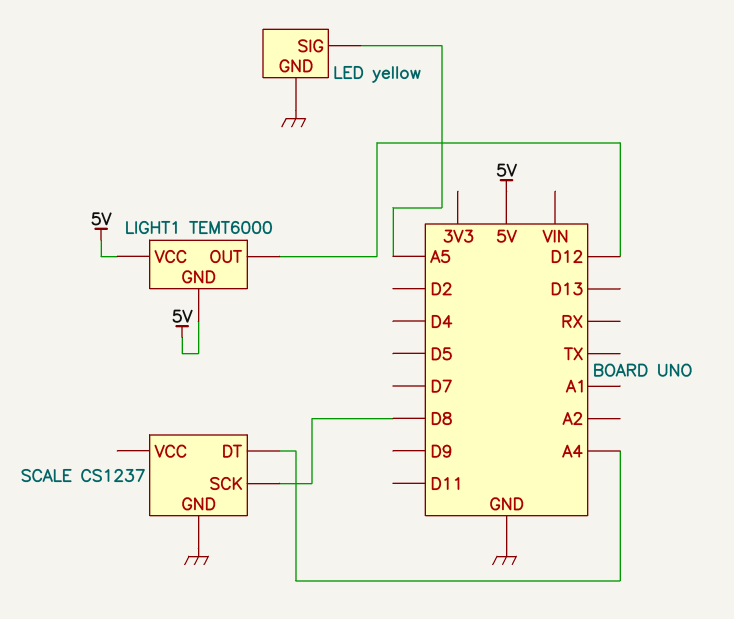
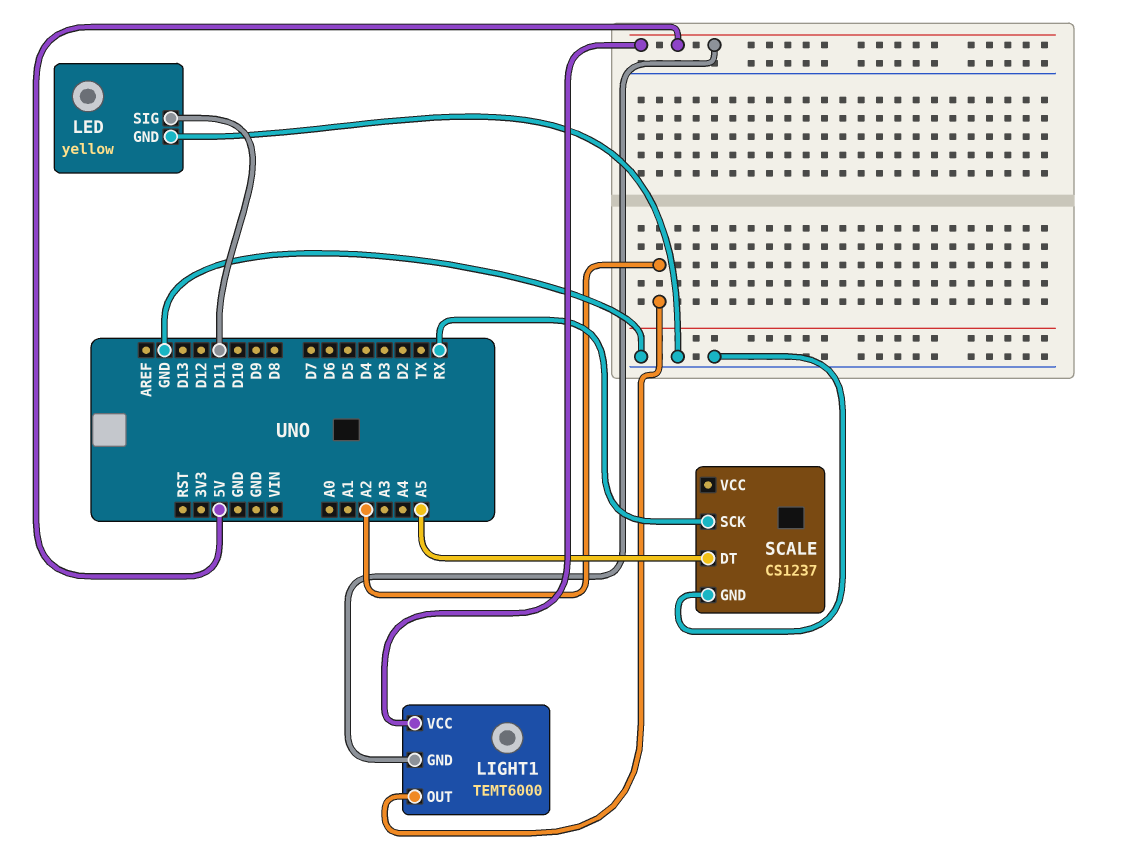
LED pin SIG: A5 -> D11
LIGHT1 pin OUT: D12 -> A2
SCALE pin DT: A4 -> A5
SCALE pin SCK: D8 -> RX

